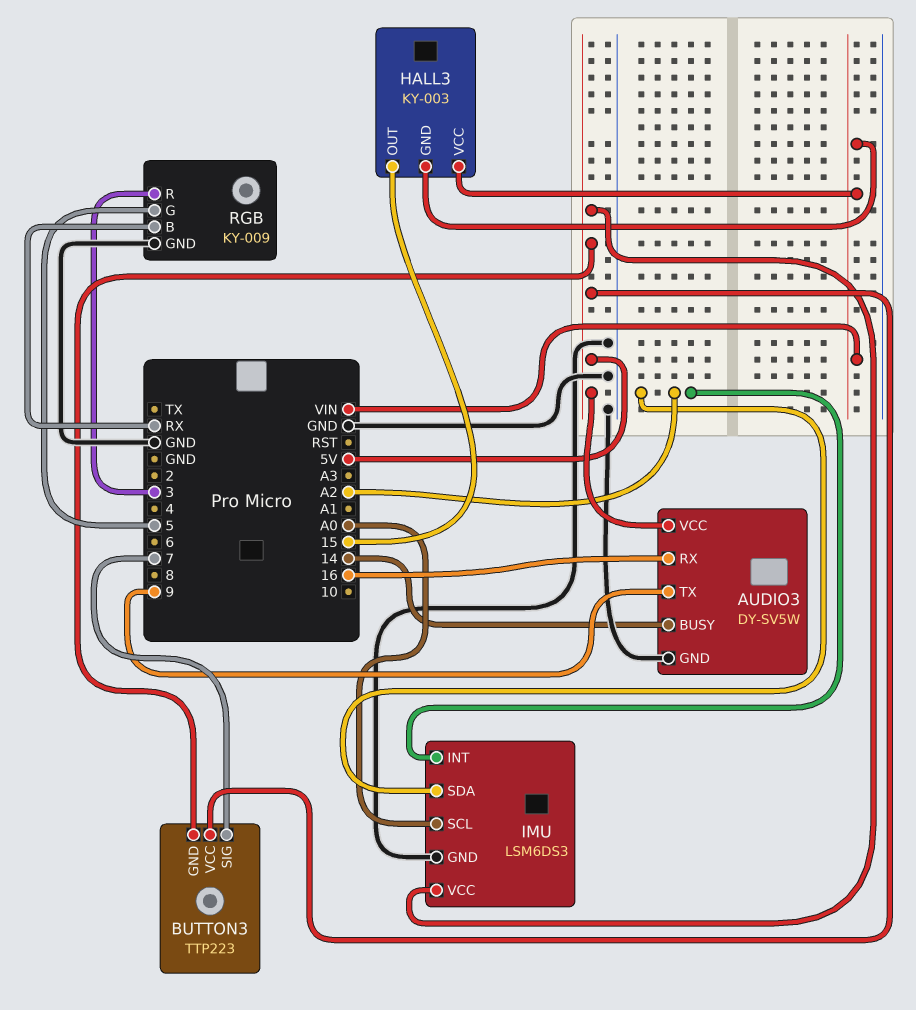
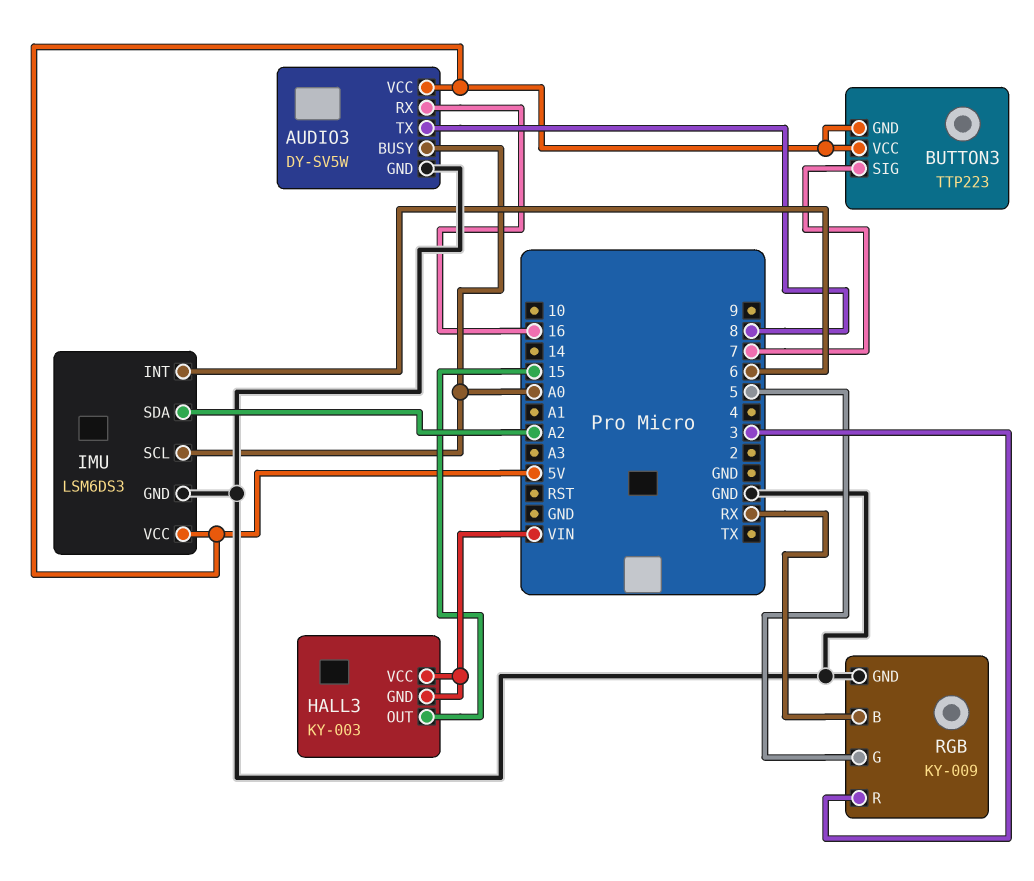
AUDIO3 pin BUSY: 14 -> A0
AUDIO3 pin TX: 9 -> 8
IMU pin INT: A2 -> 6

